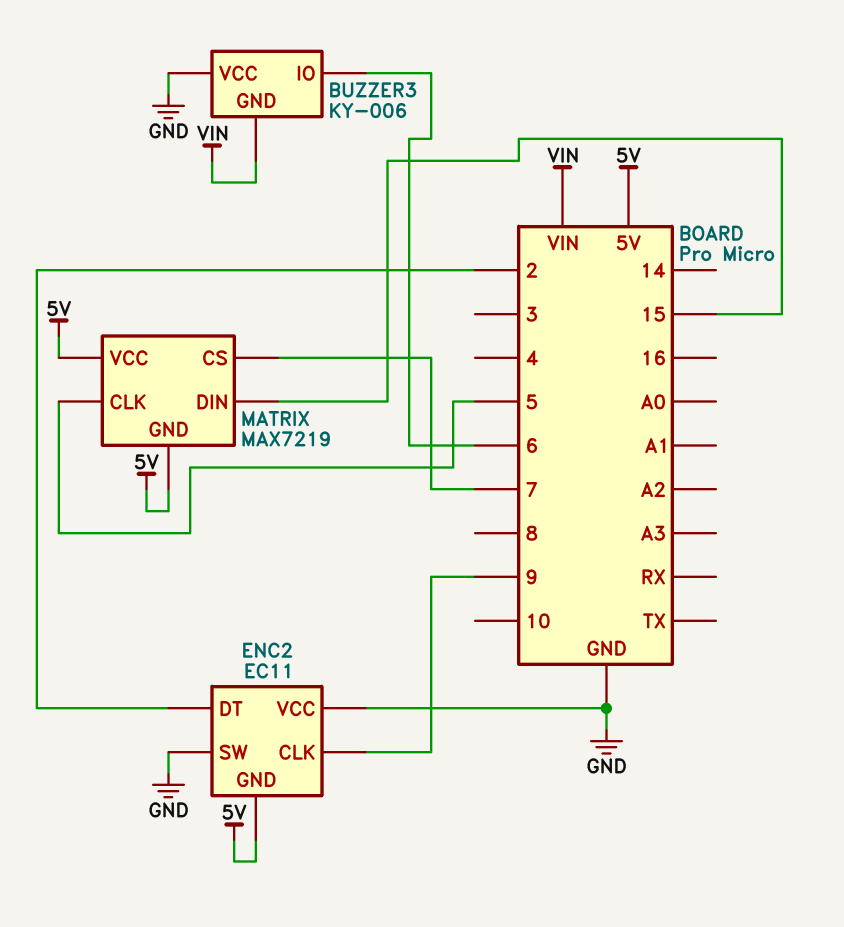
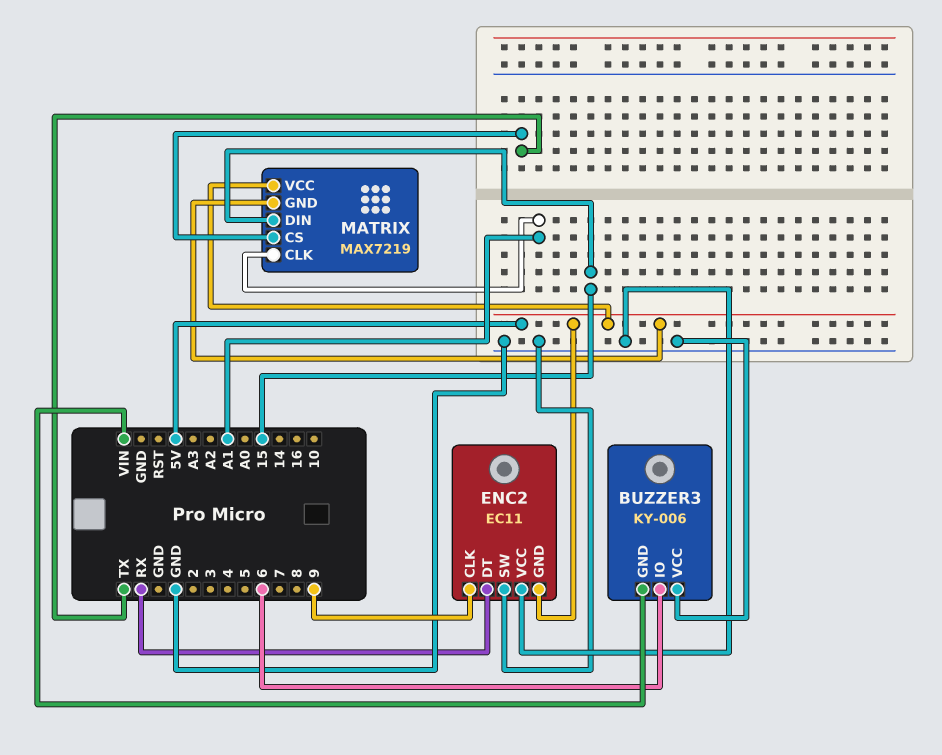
ENC2 pin DT: 2 -> RX
MATRIX pin CLK: 5 -> A1
MATRIX pin CS: 7 -> TX

